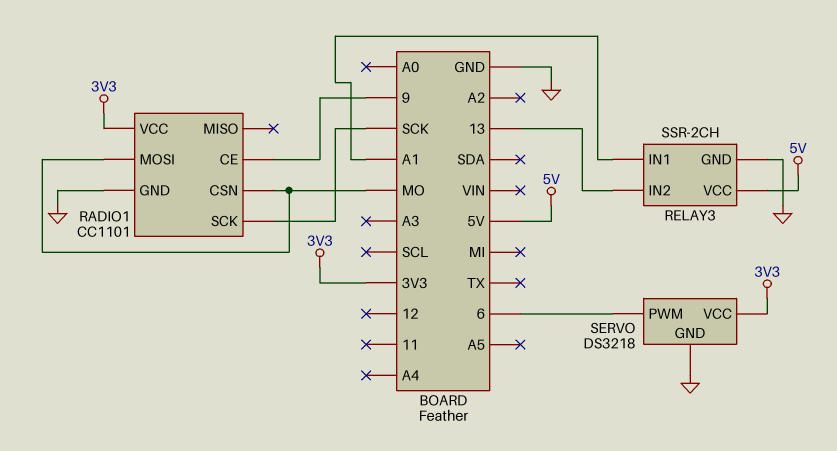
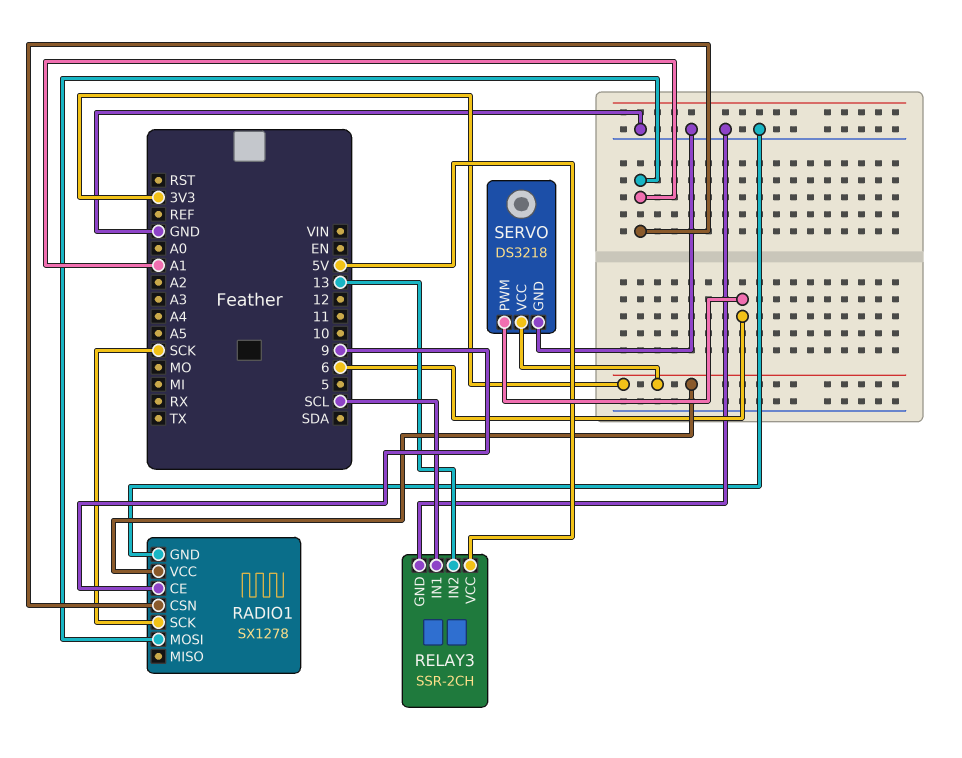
RADIO1: CC1101 -> SX1278
RADIO1 pin CSN: MO -> A1
RADIO1 pin MOSI: MO -> A1
RELAY3 pin IN1: A1 -> SCL

